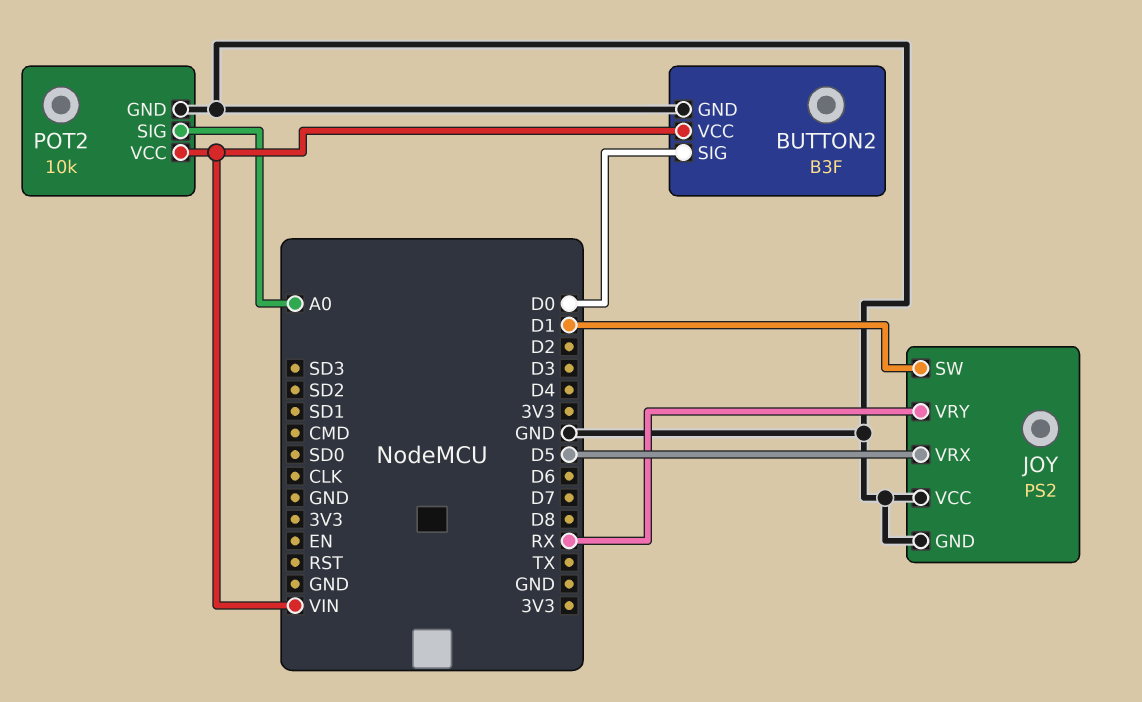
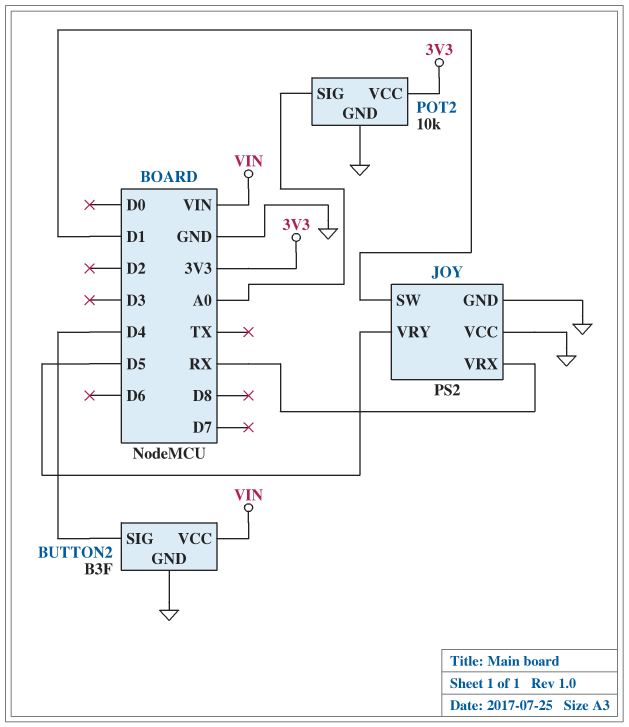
BUTTON2 pin SIG: D0 -> D4
JOY pin VRX: D5 -> RX
JOY pin VRY: RX -> D5
POT2 pin VCC: VIN -> 3V3

